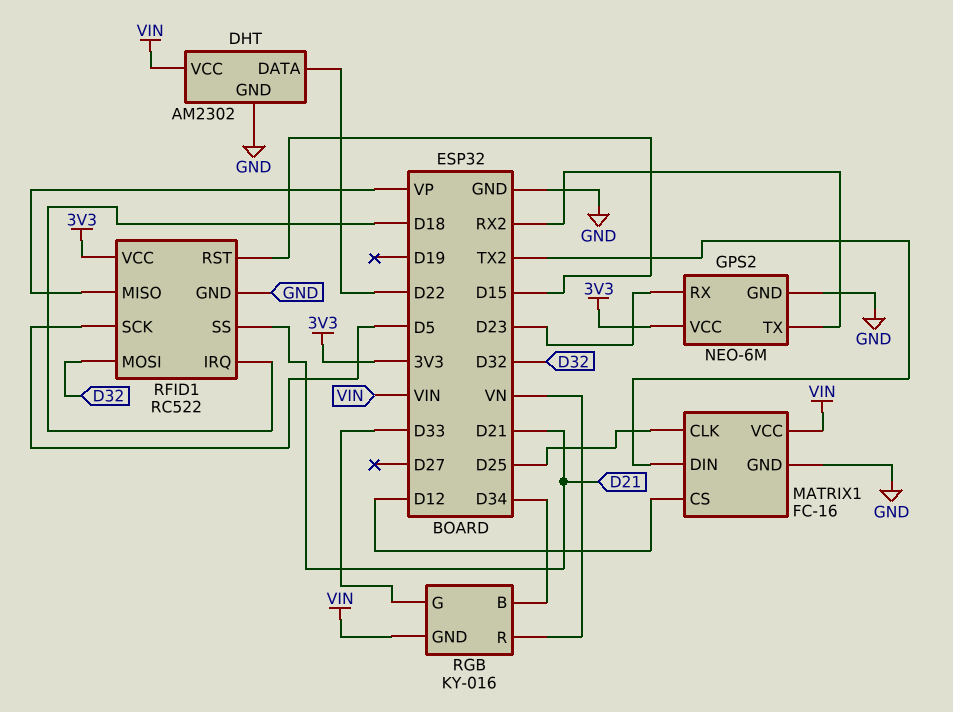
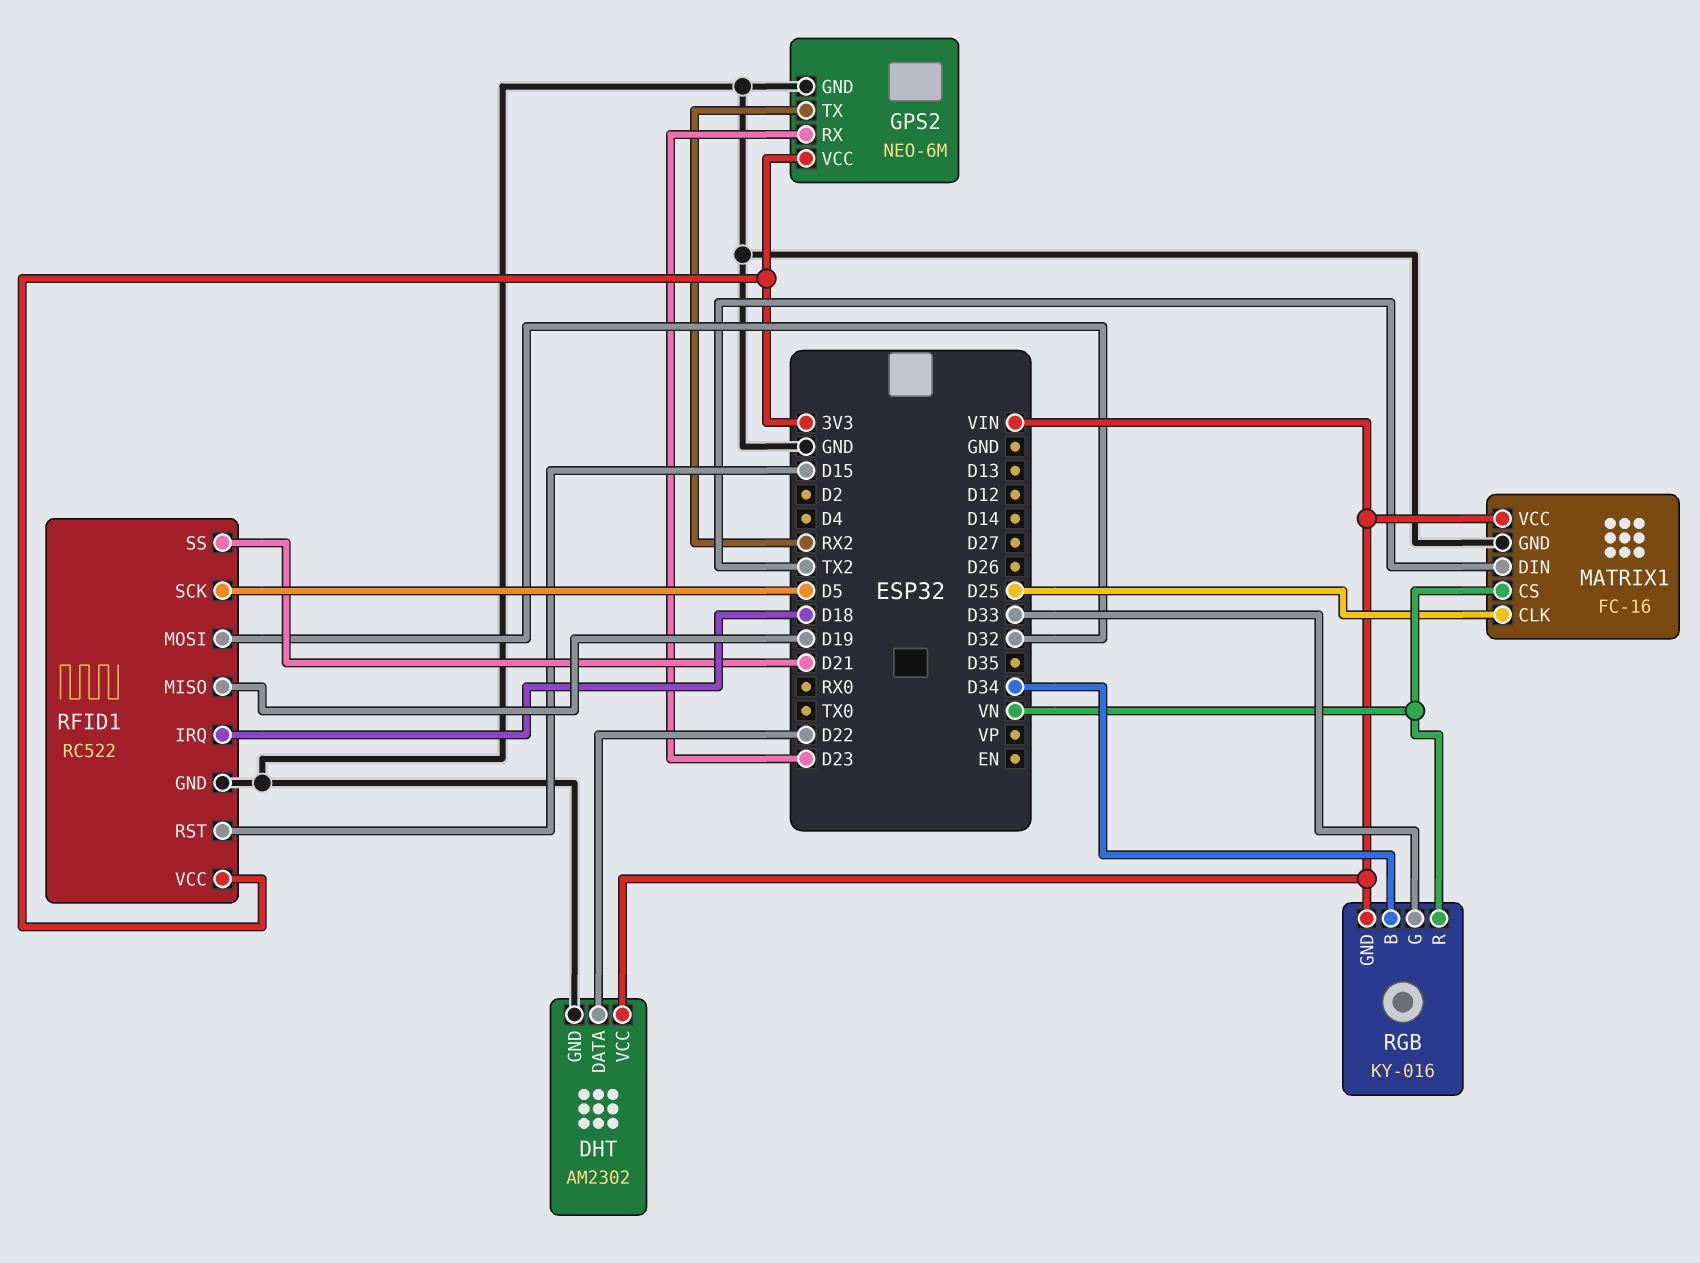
MATRIX1 pin CS: D12 -> VN
RFID1 pin MISO: VP -> D19

